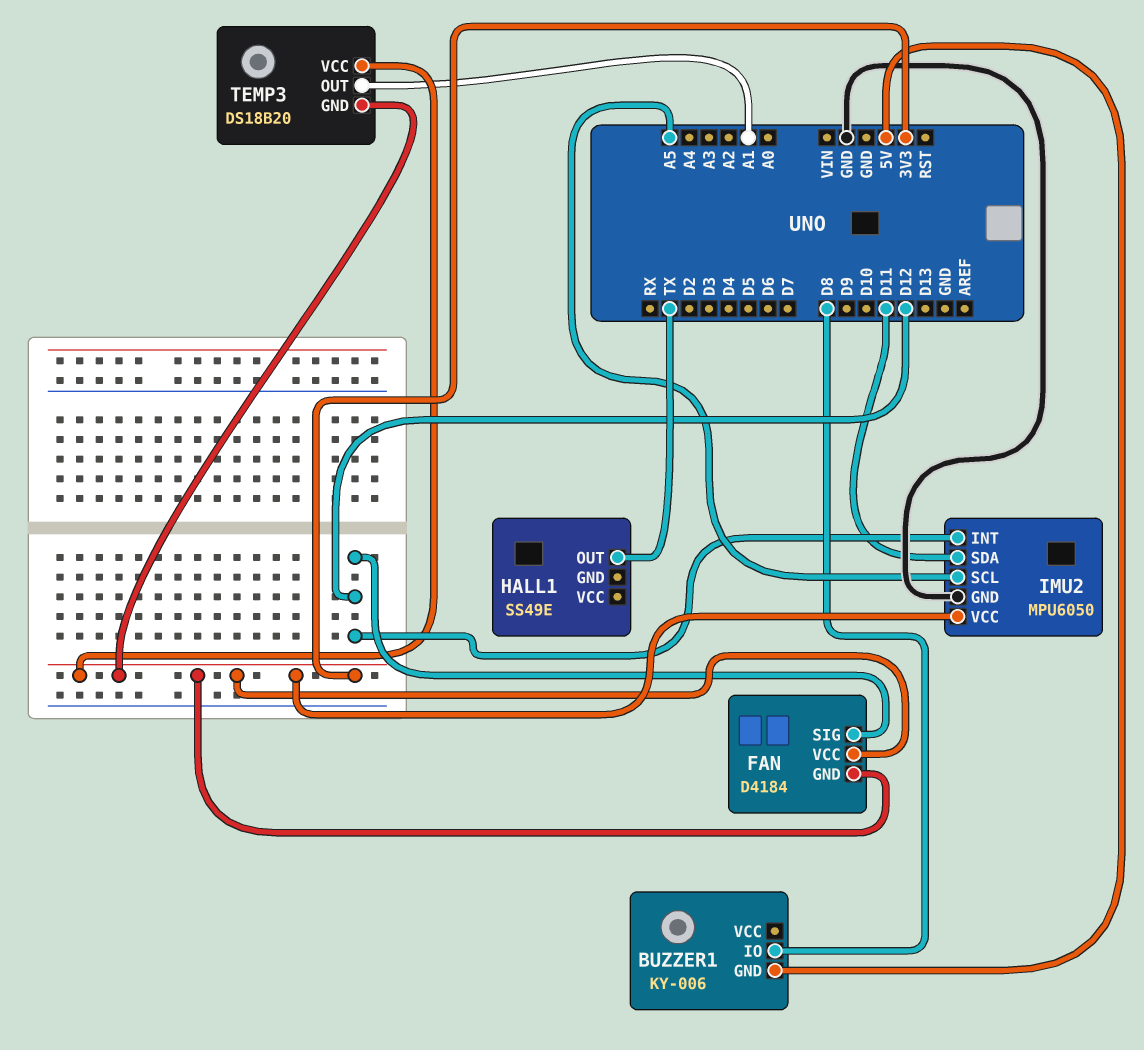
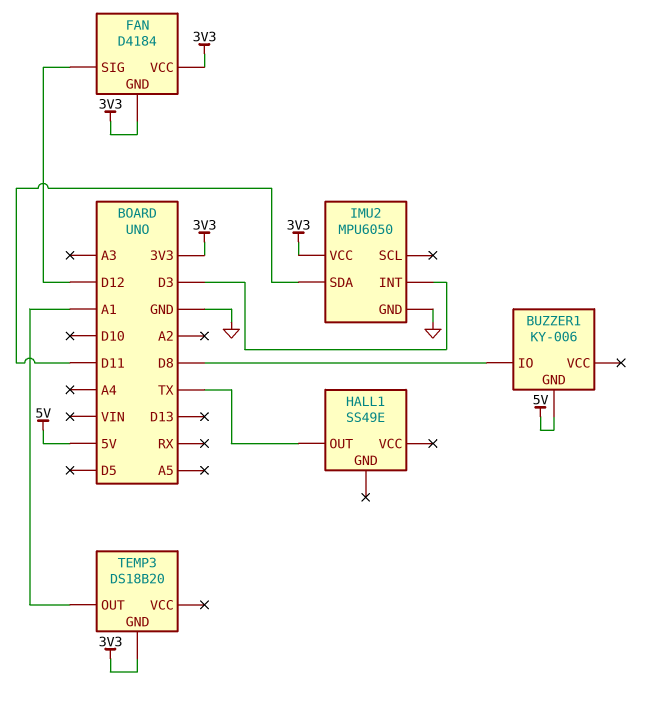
IMU2 pin INT: D12 -> D3
IMU2 pin SCL: A5 -> none
TEMP3 pin VCC: 3V3 -> none

